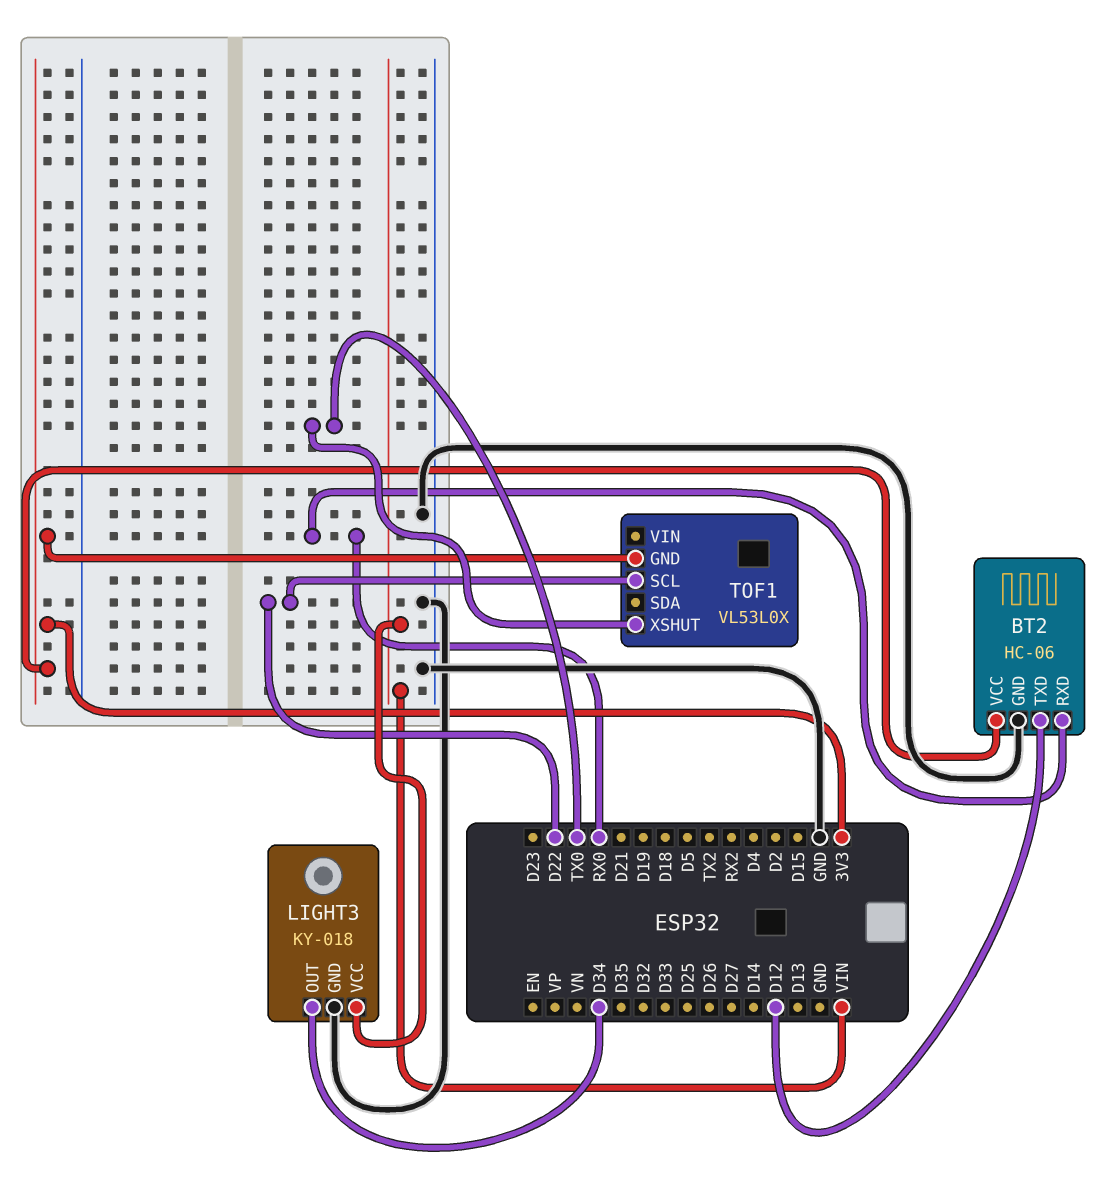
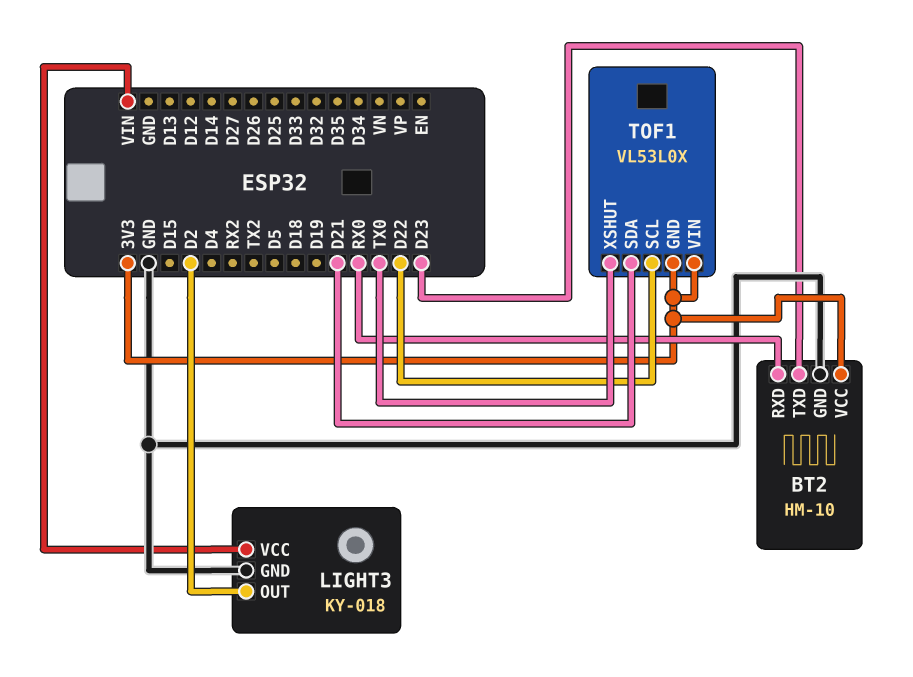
BT2: HC-06 -> HM-10
BT2 pin TXD: D12 -> D23
LIGHT3 pin OUT: D34 -> D2
TOF1 pin SDA: none -> D21
TOF1 pin VIN: none -> 3V3

